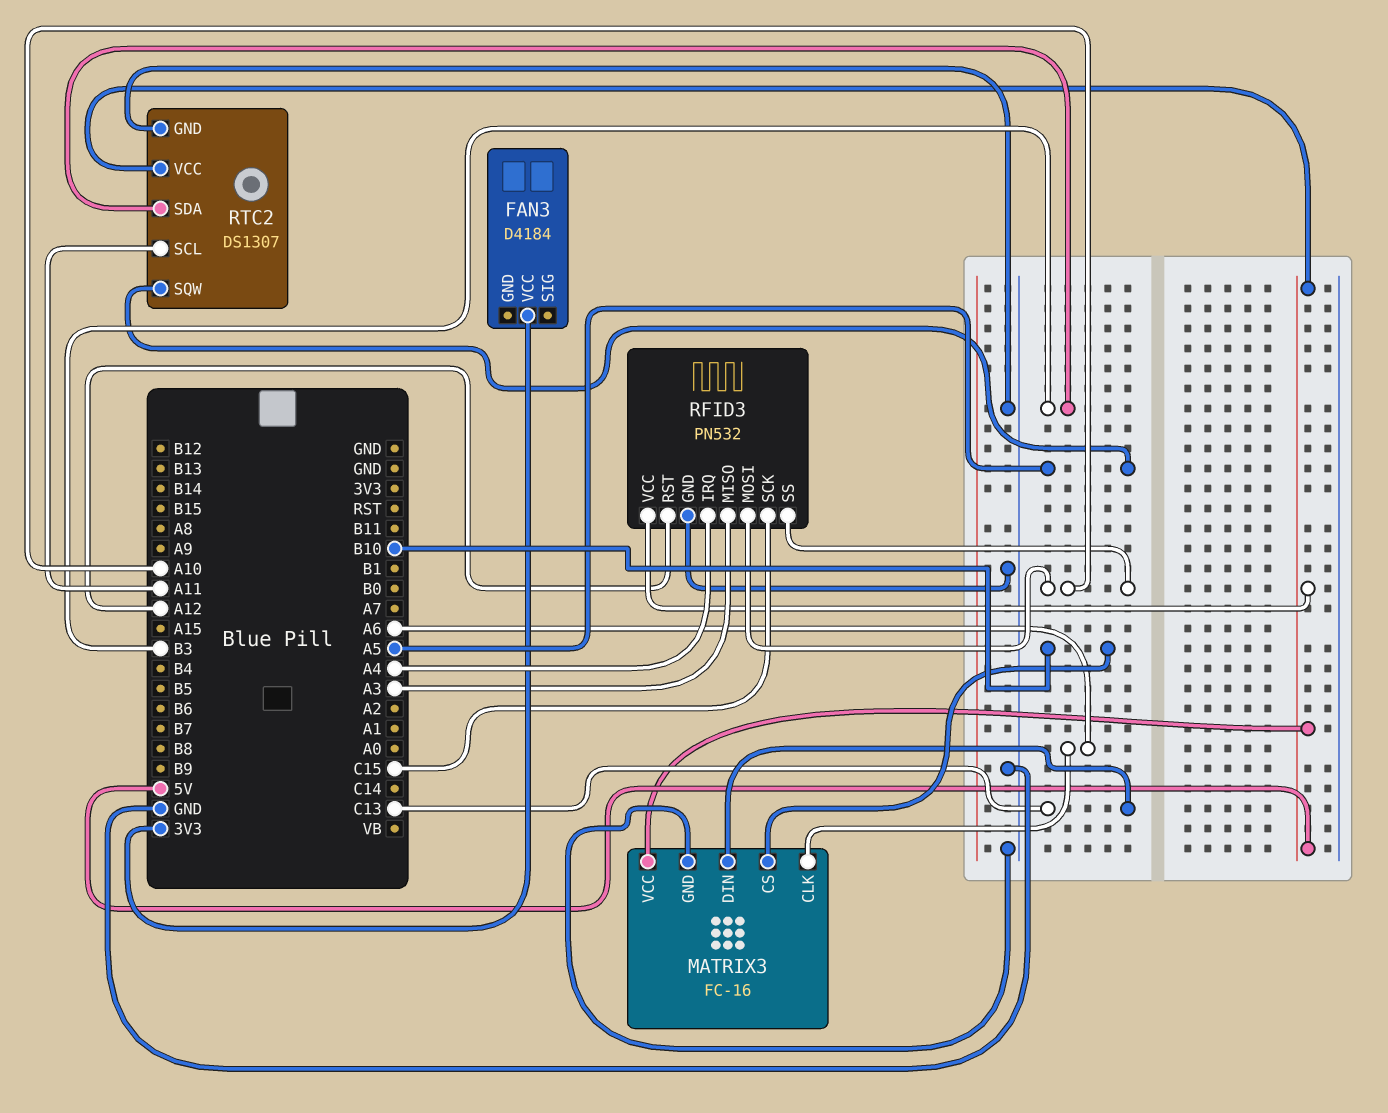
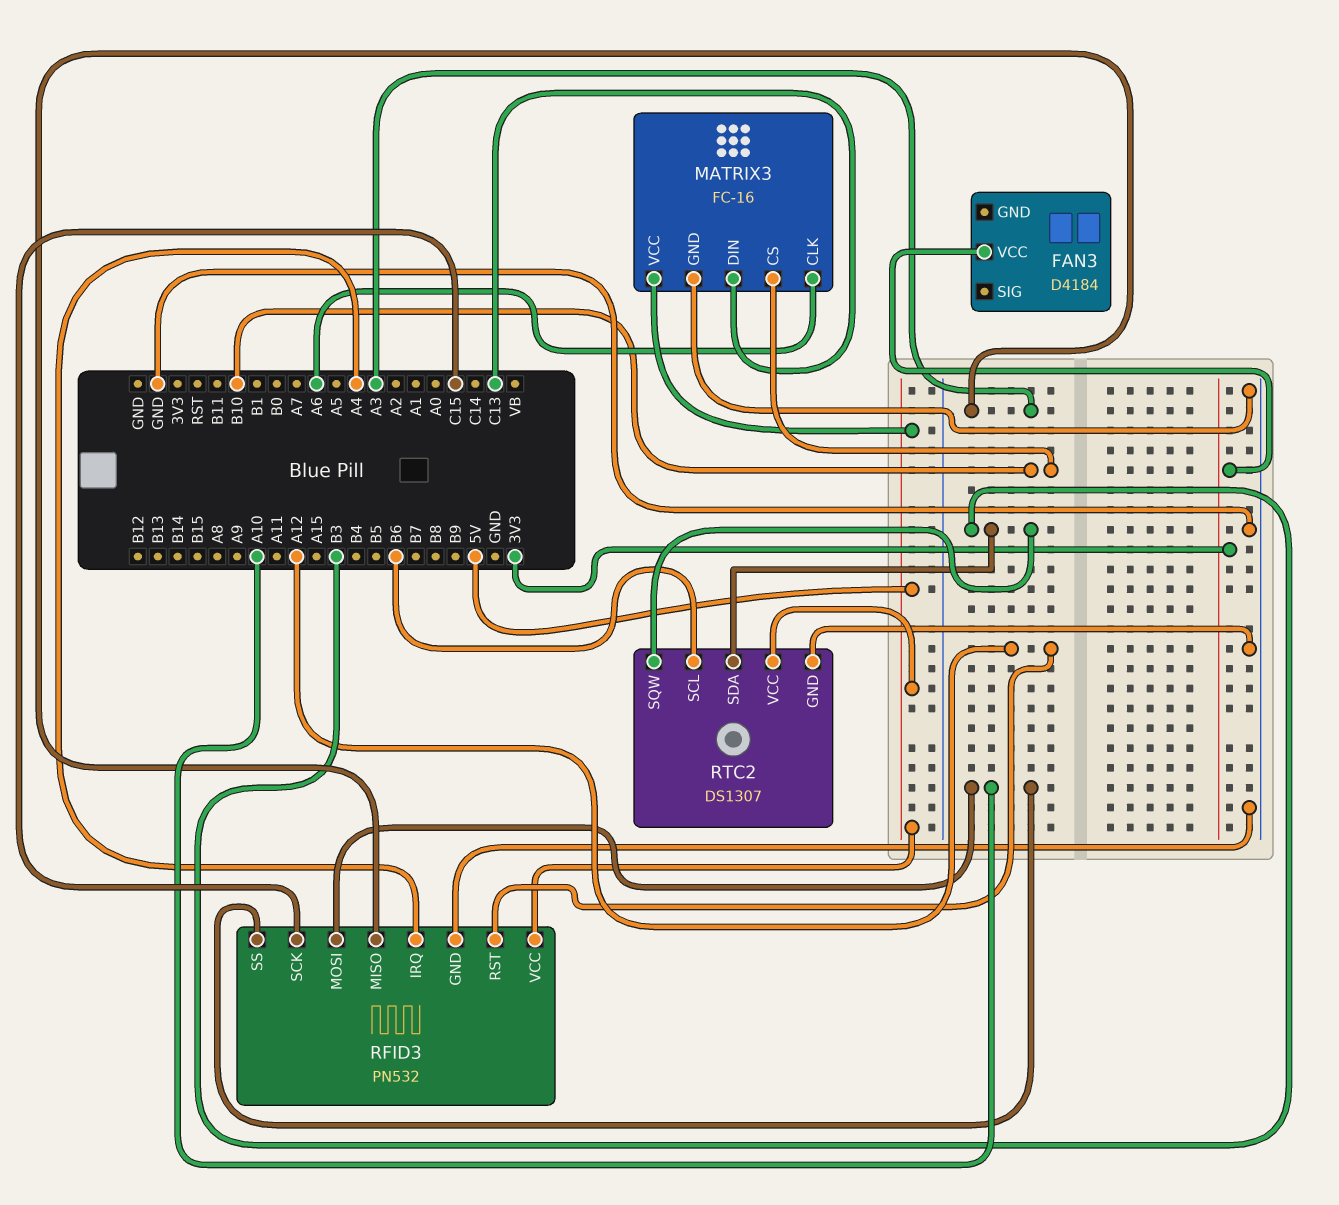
RTC2 pin SCL: A11 -> B6
RTC2 pin SQW: A5 -> B3

